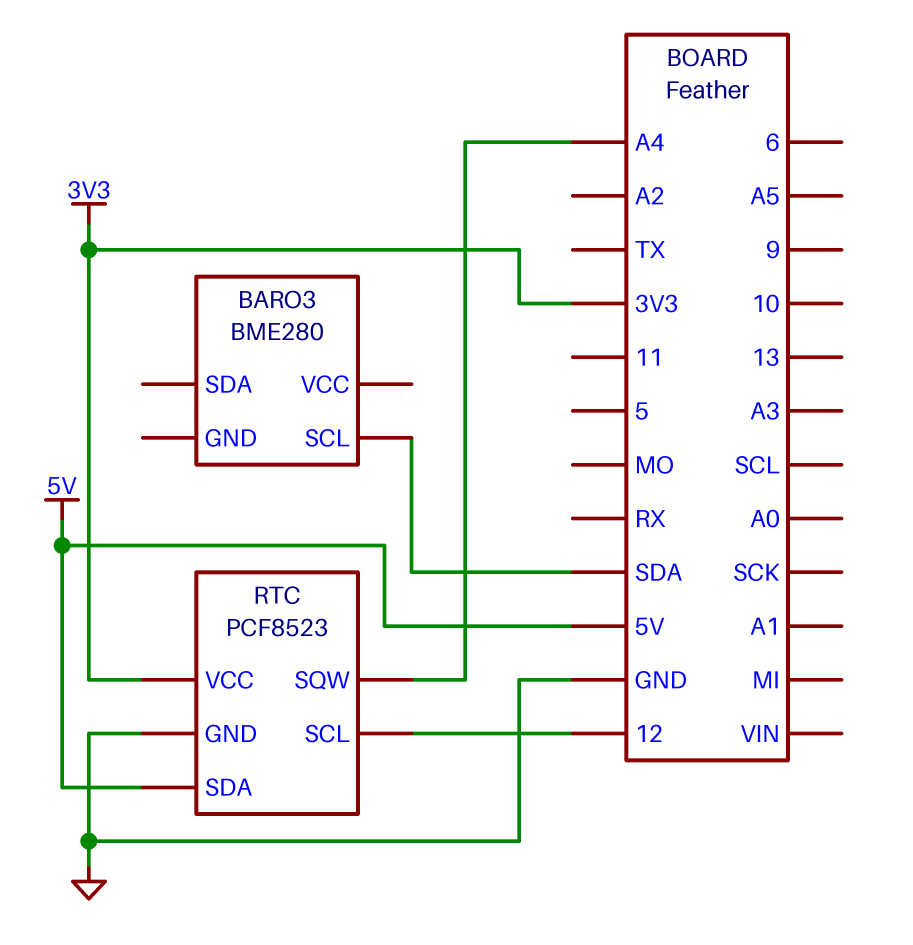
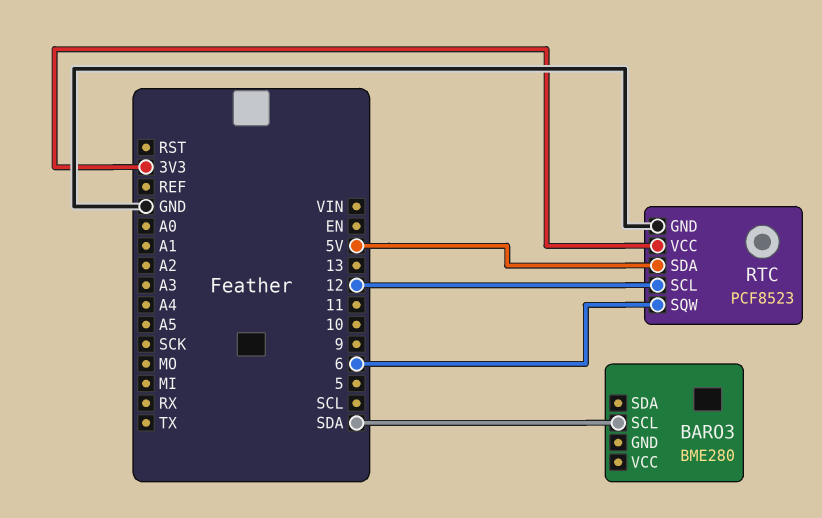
RTC pin SQW: A4 -> 6

